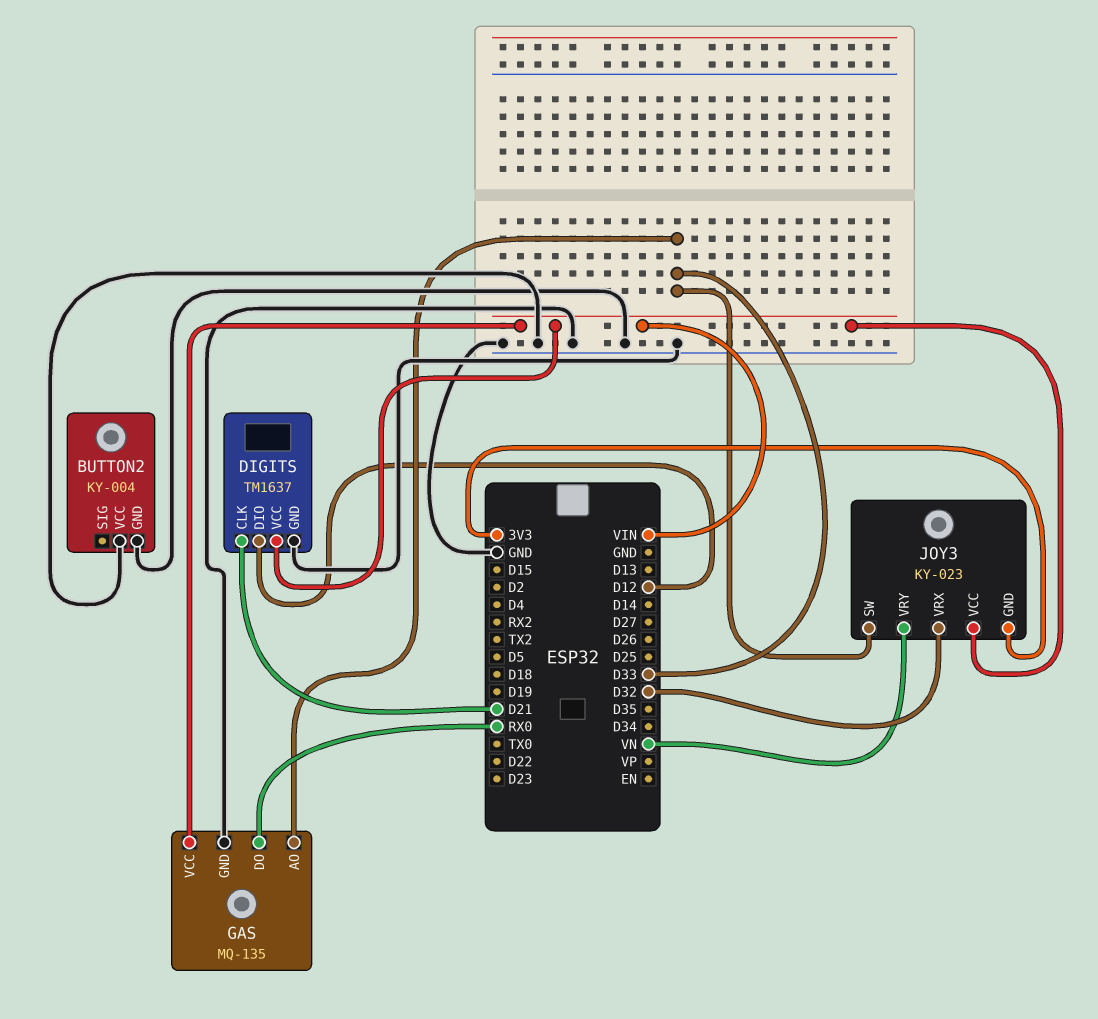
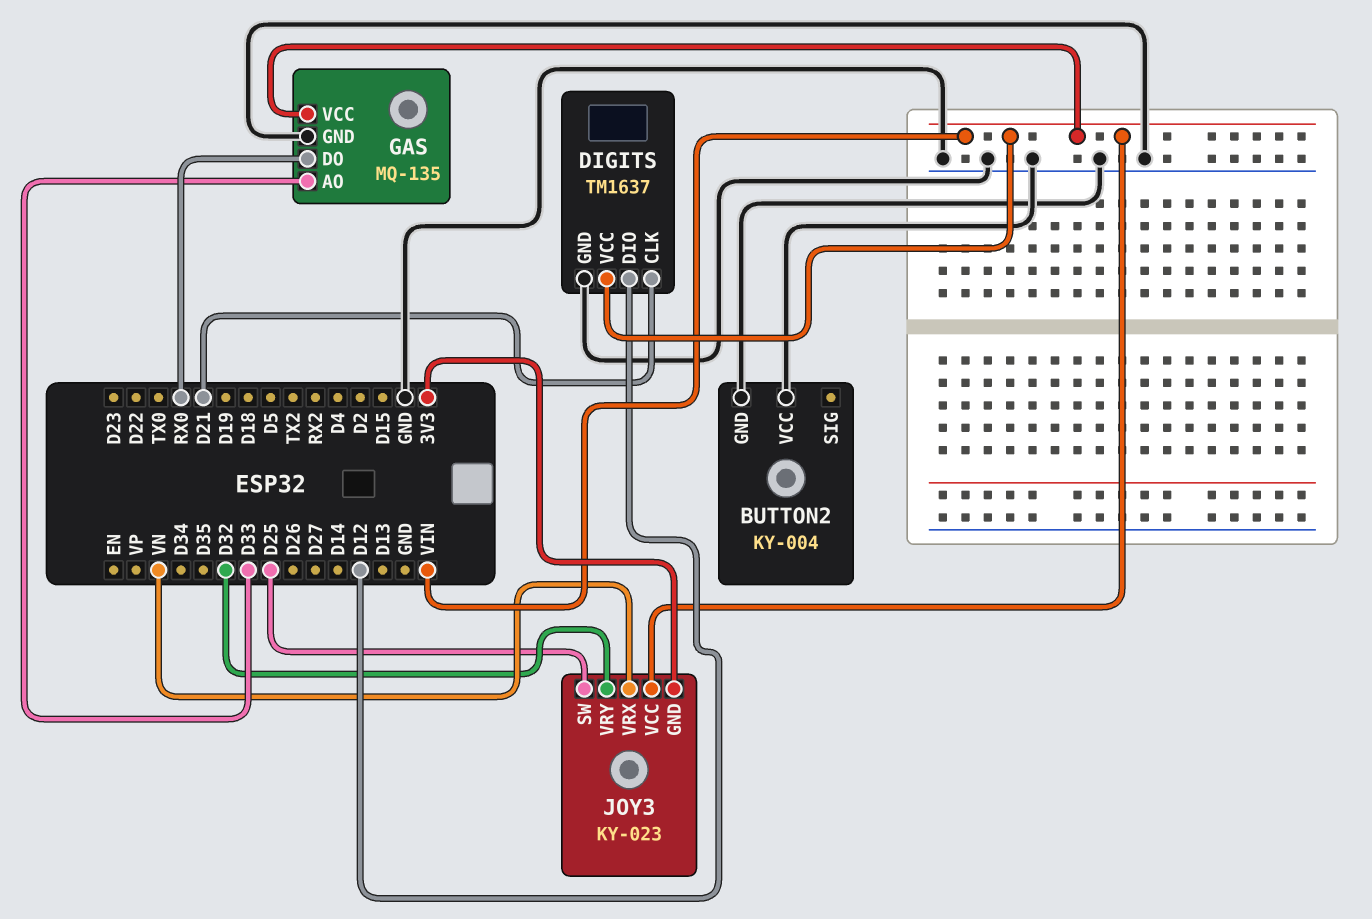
JOY3 pin SW: D33 -> D25
JOY3 pin VRX: D32 -> VN
JOY3 pin VRY: VN -> D32

